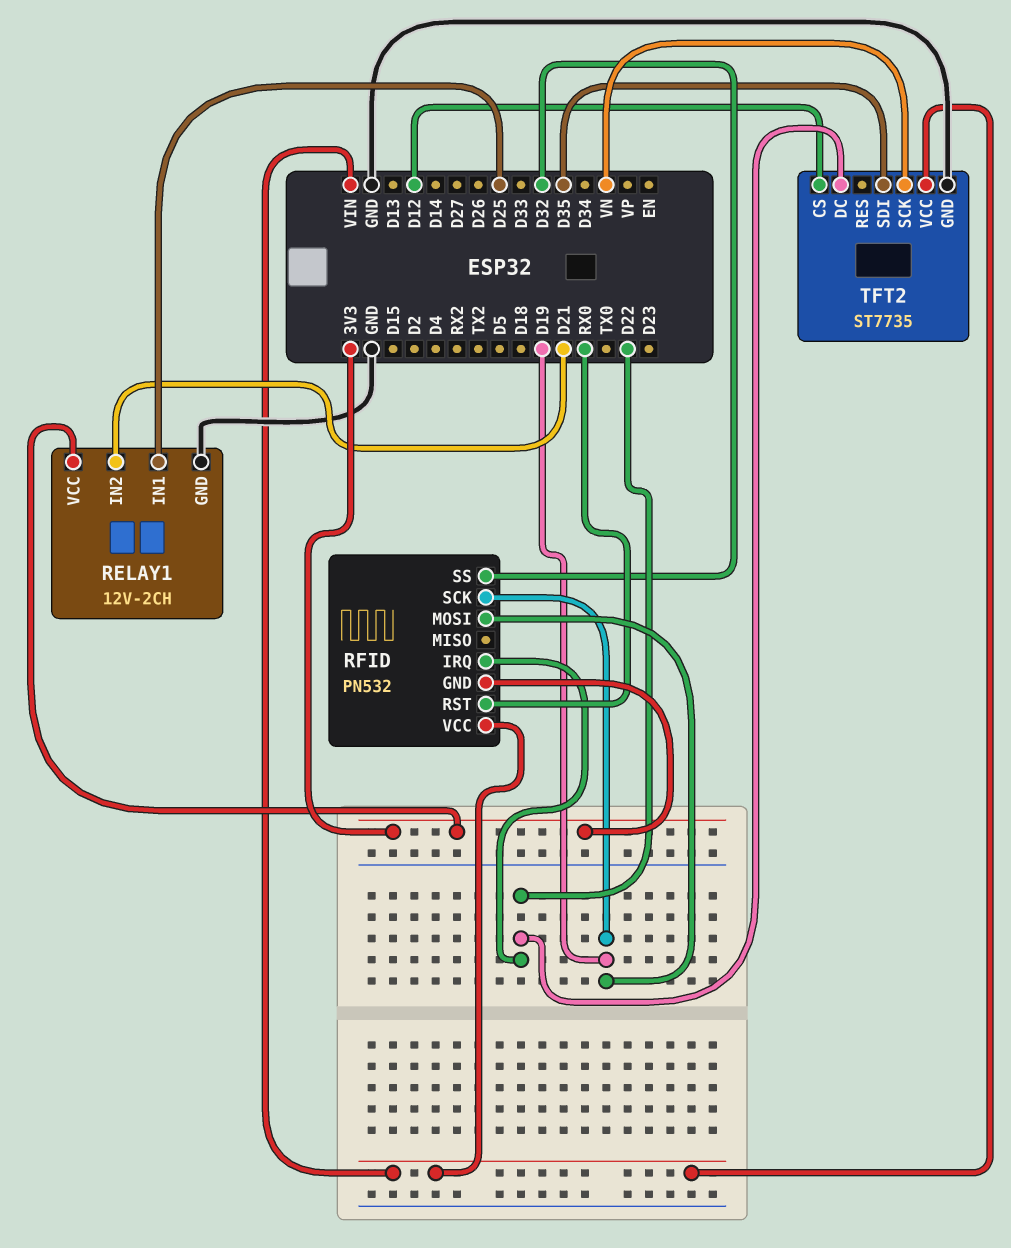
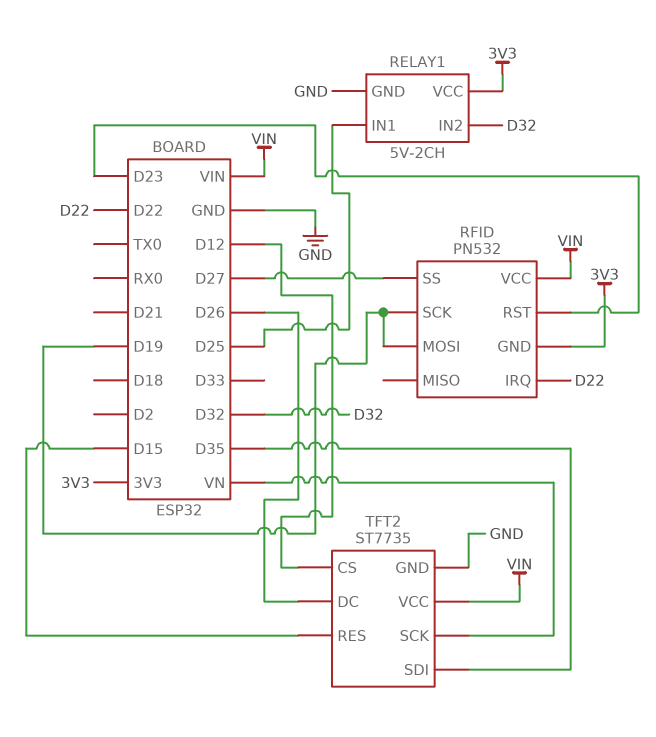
RELAY1: 12V-2CH -> 5V-2CH
RELAY1 pin IN2: D21 -> D32
RFID pin RST: RX0 -> D23
RFID pin SS: D32 -> D27
TFT2 pin DC: D22 -> D26
TFT2 pin RES: none -> D15

